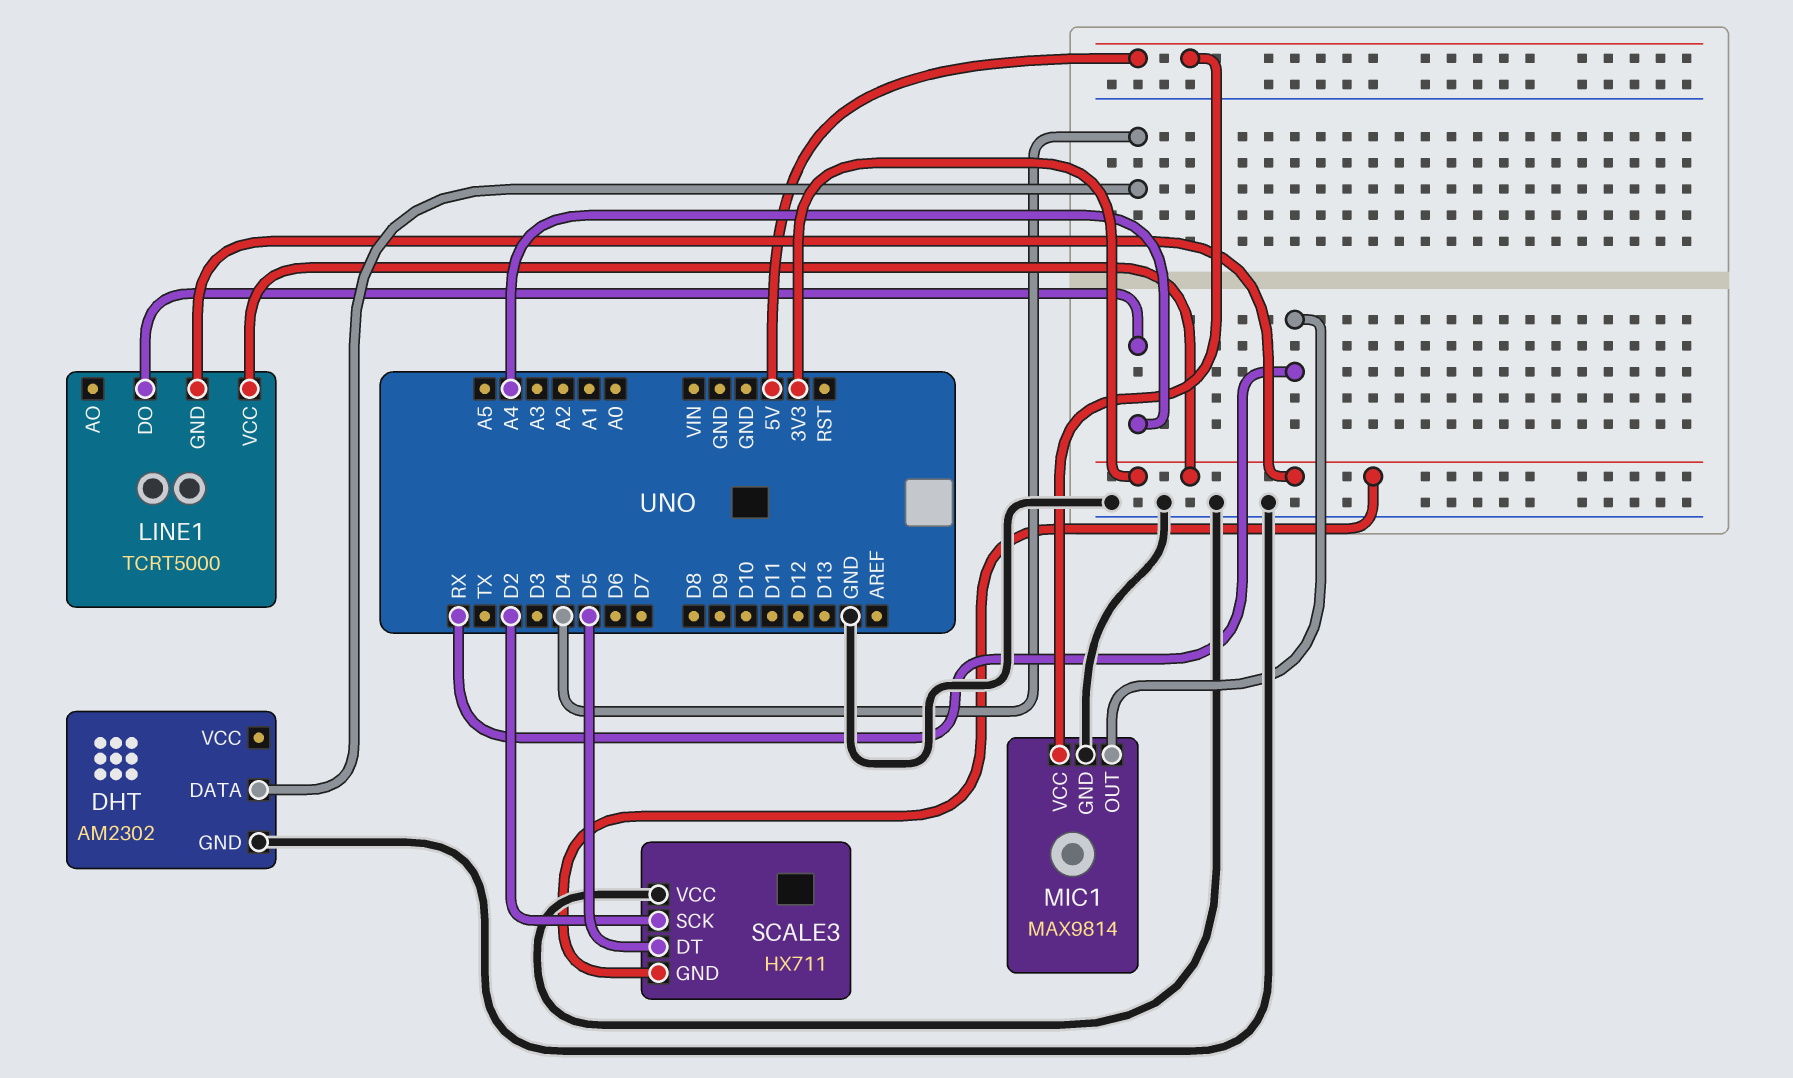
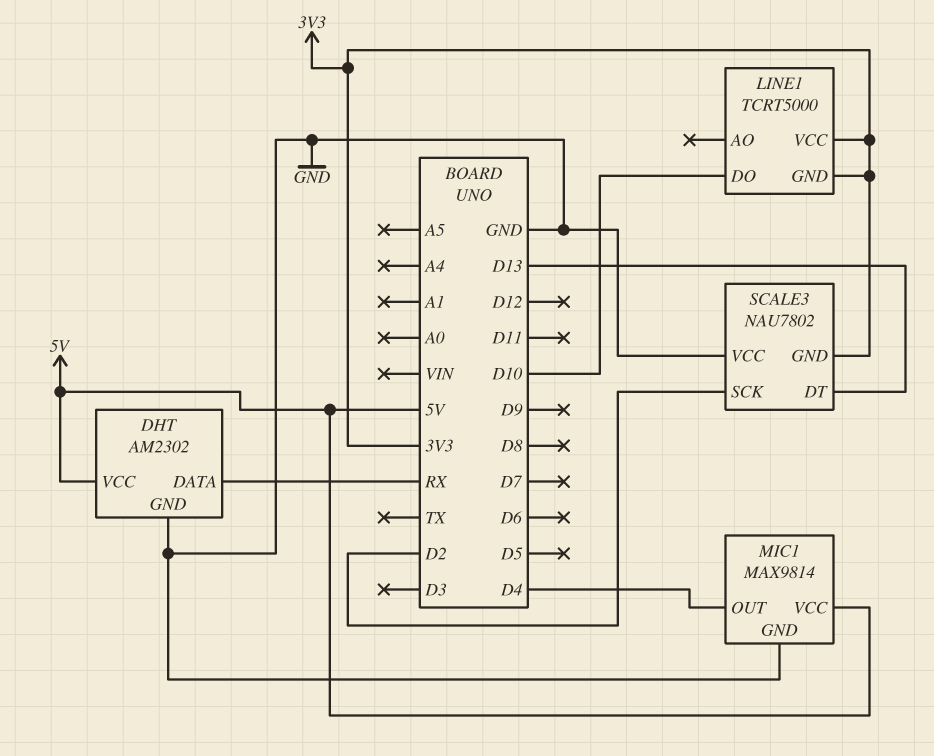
DHT pin DATA: D4 -> RX
DHT pin VCC: none -> 5V
LINE1 pin DO: A4 -> D10
MIC1 pin OUT: RX -> D4
SCALE3: HX711 -> NAU7802
SCALE3 pin DT: D5 -> D13

